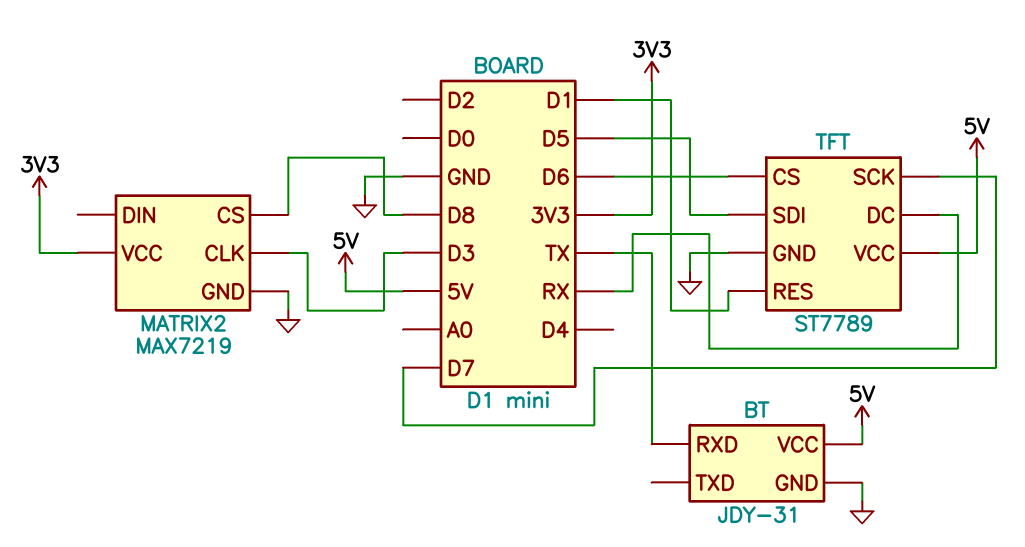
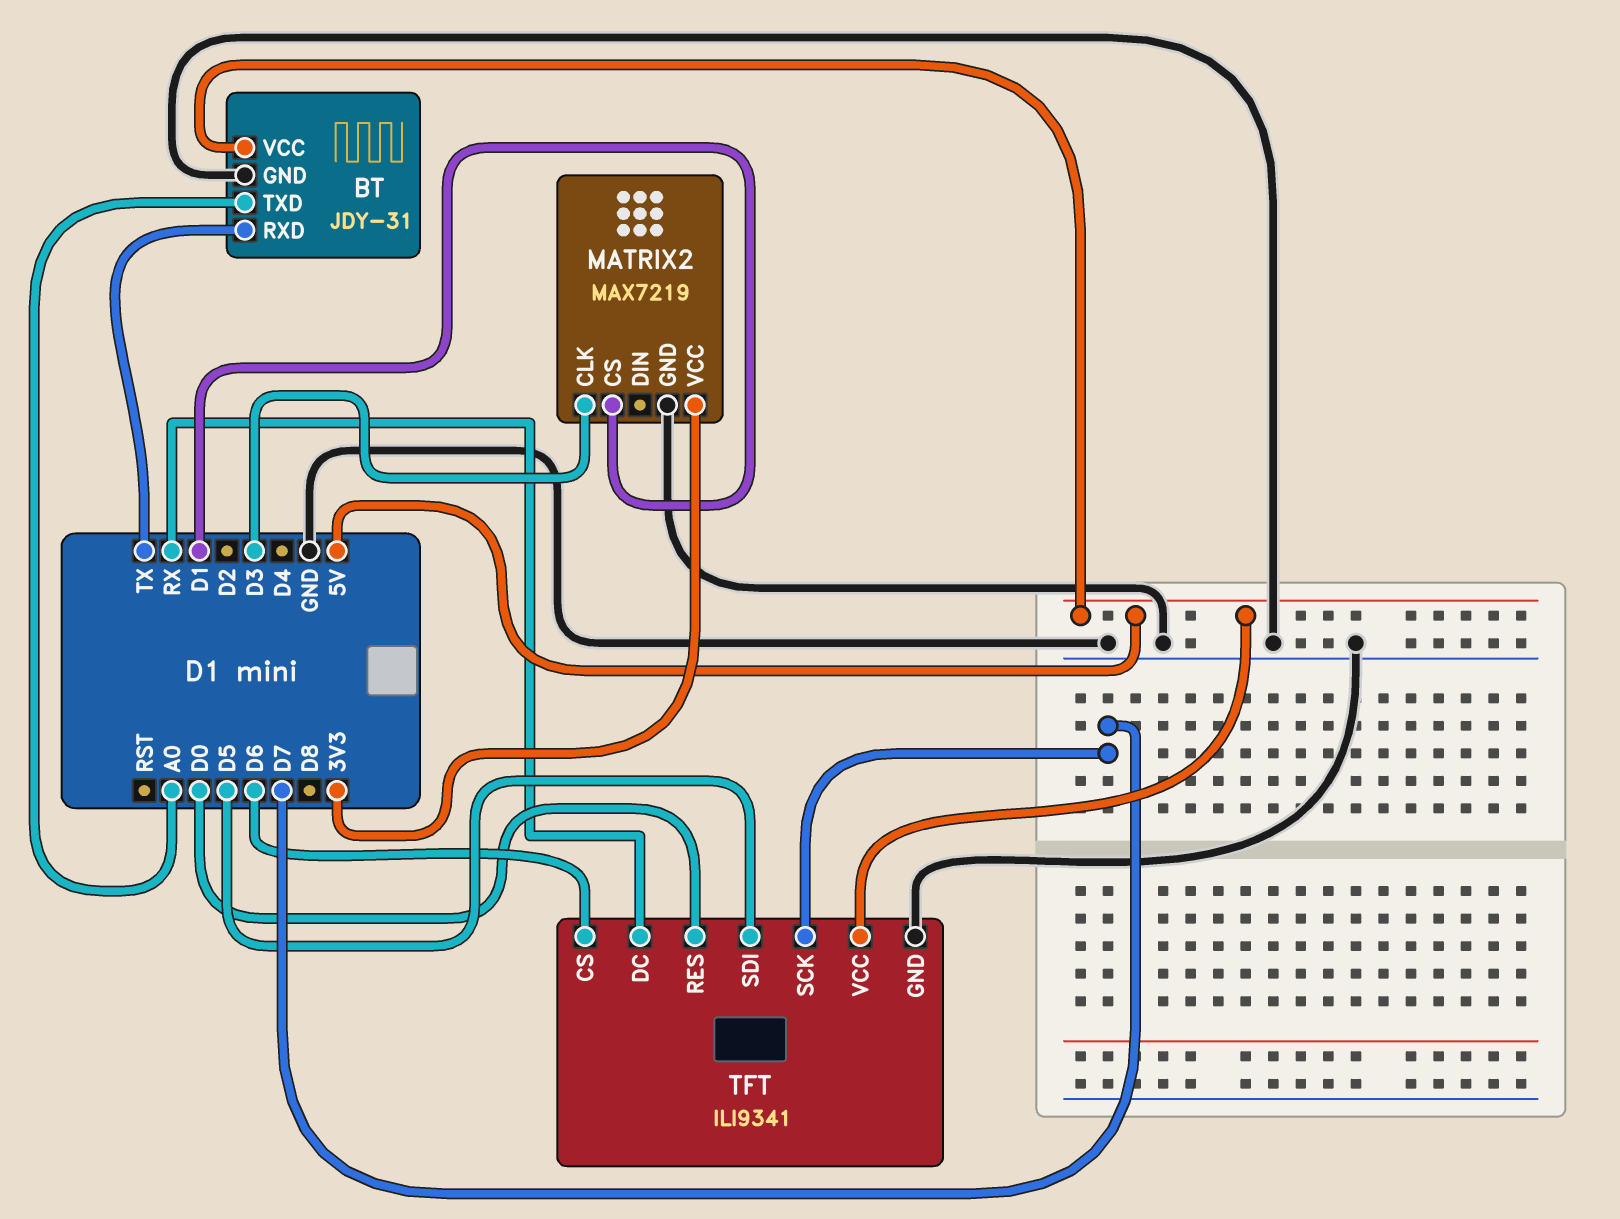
BT pin TXD: none -> A0
MATRIX2 pin CS: D8 -> D1
TFT: ST7789 -> ILI9341
TFT pin RES: D1 -> D0

